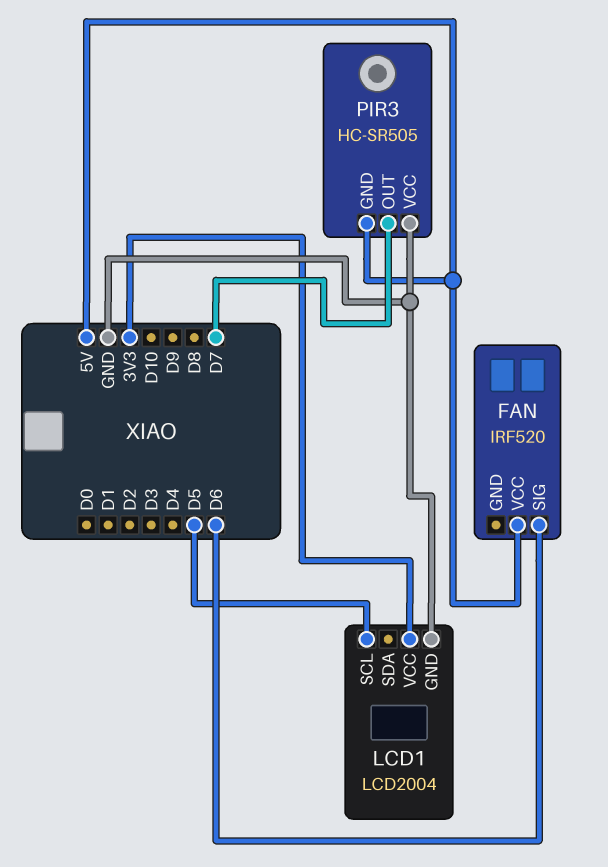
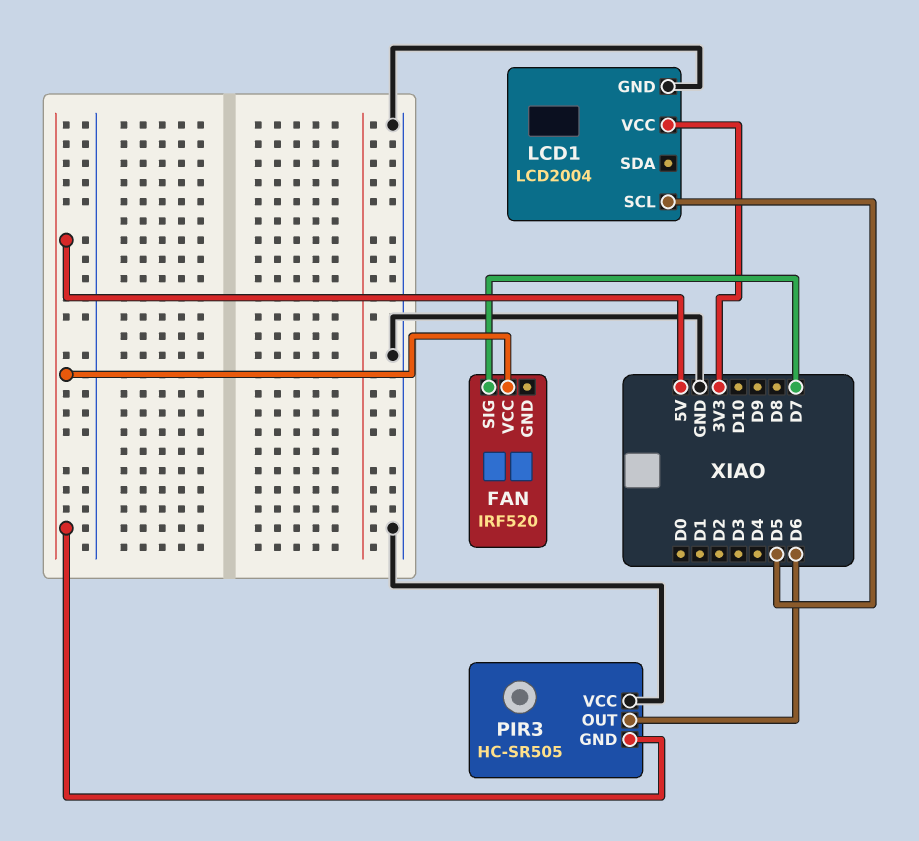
FAN pin SIG: D6 -> D7
PIR3 pin OUT: D7 -> D6

